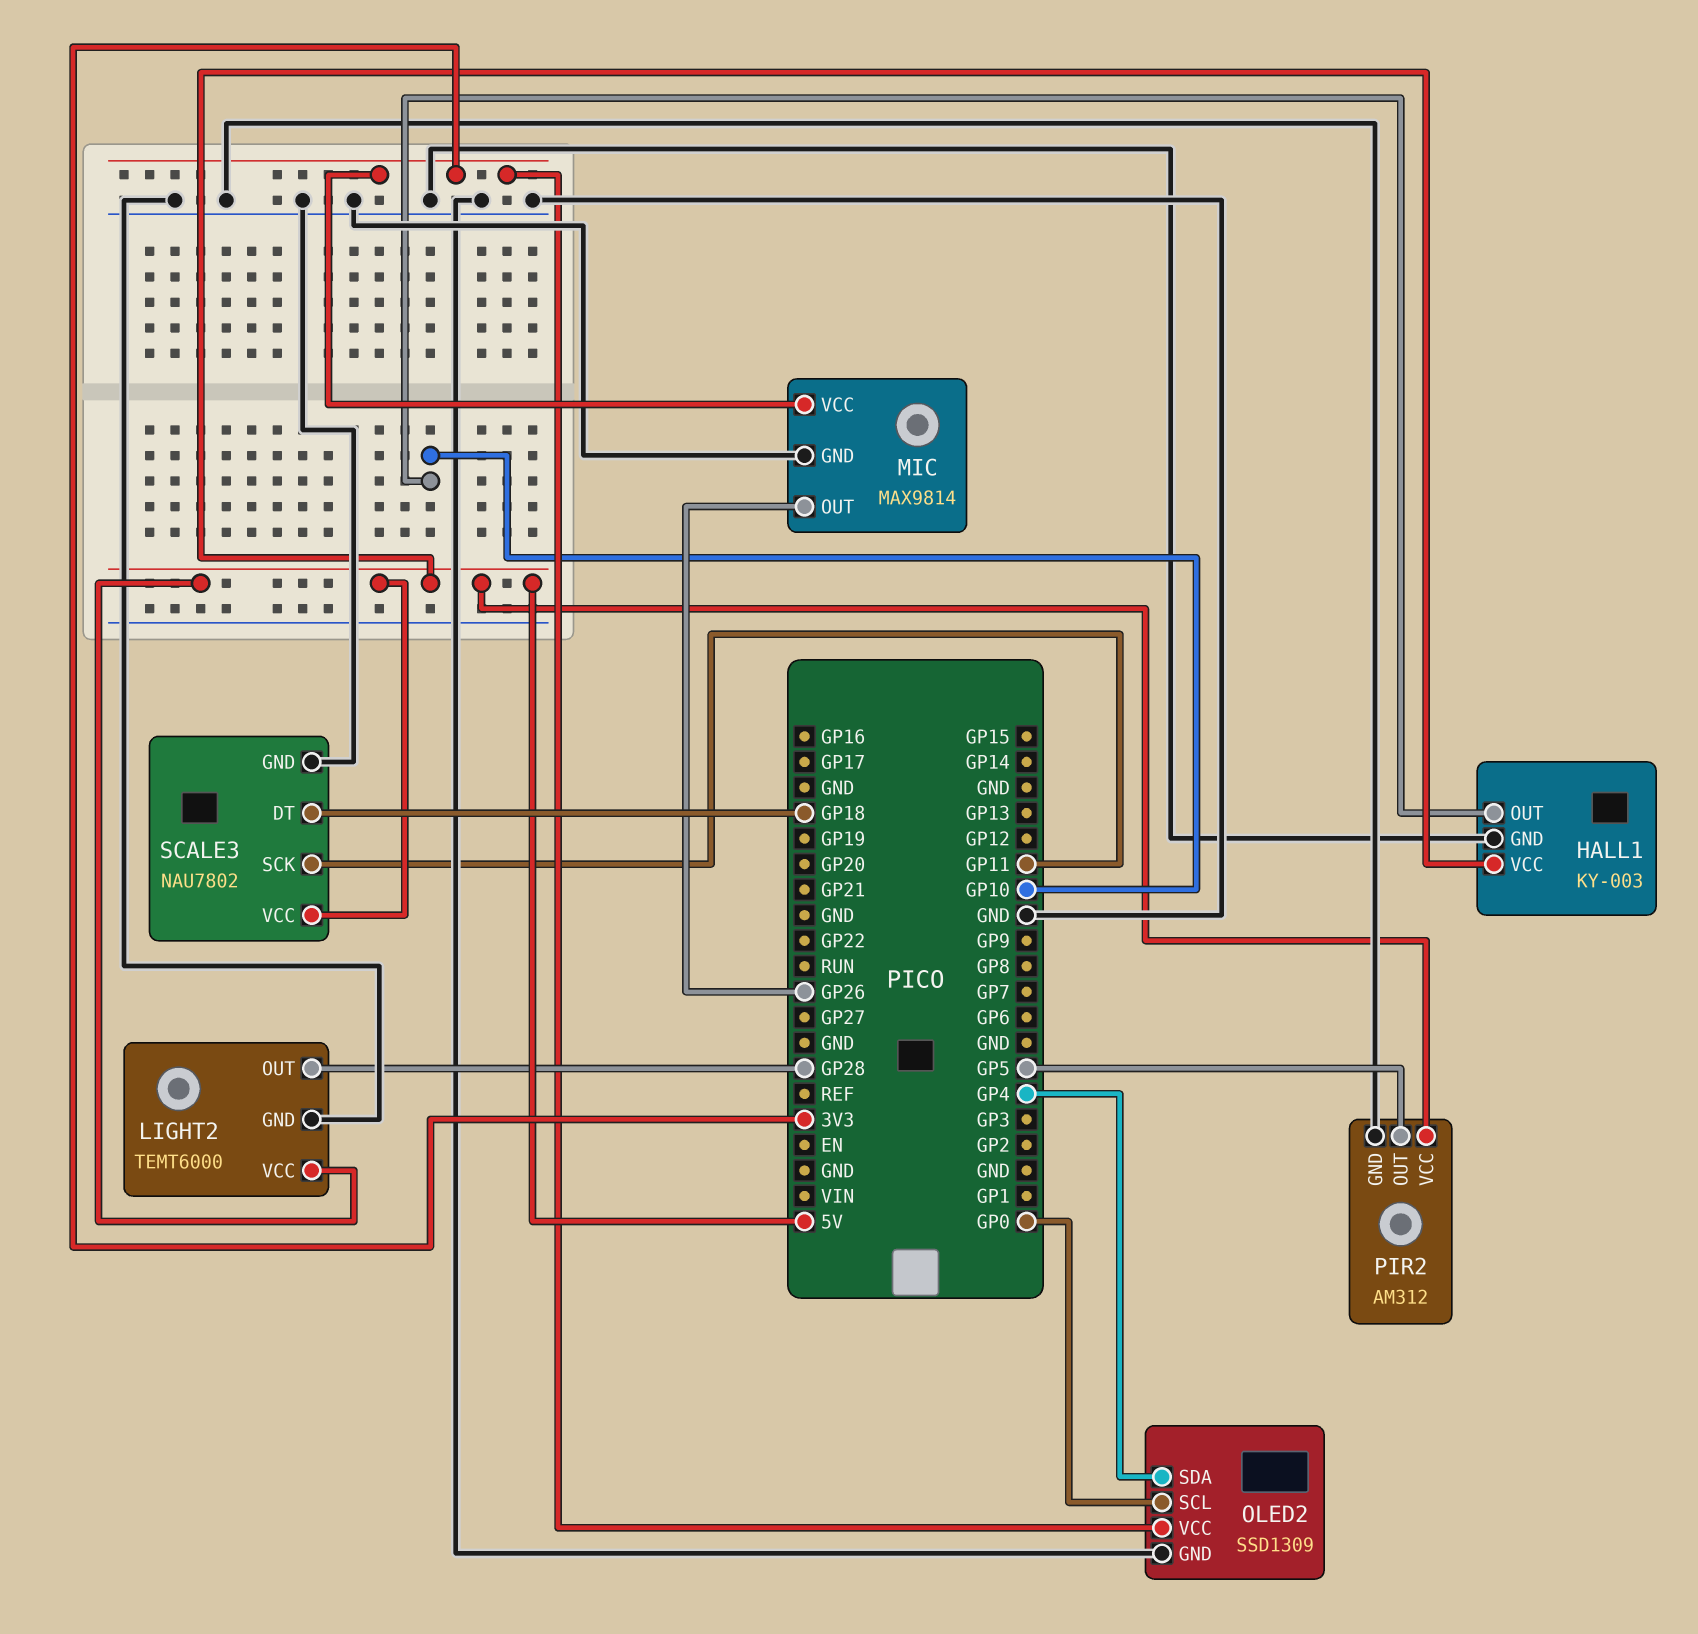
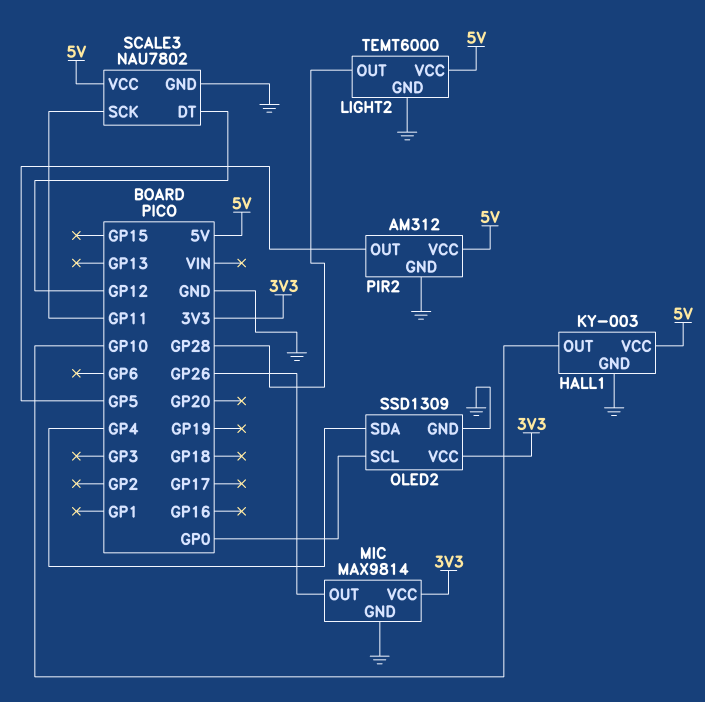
SCALE3 pin DT: GP18 -> GP12

